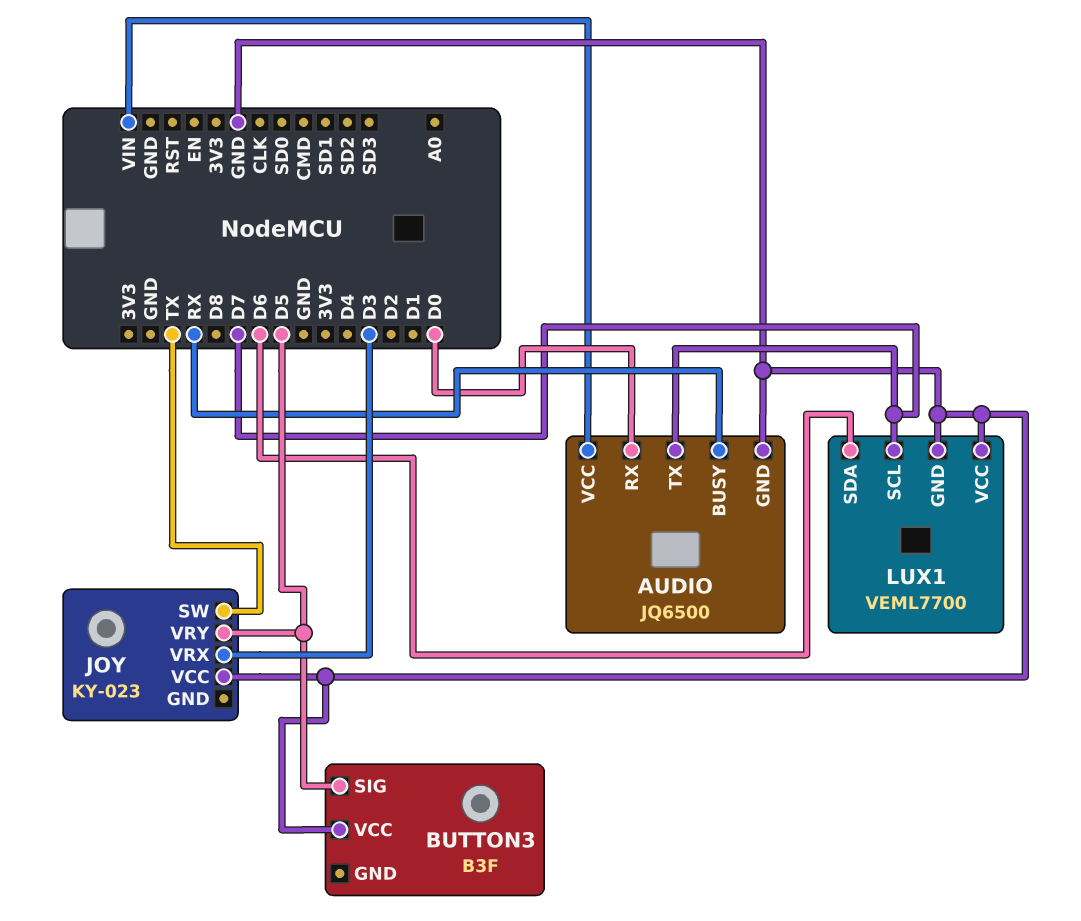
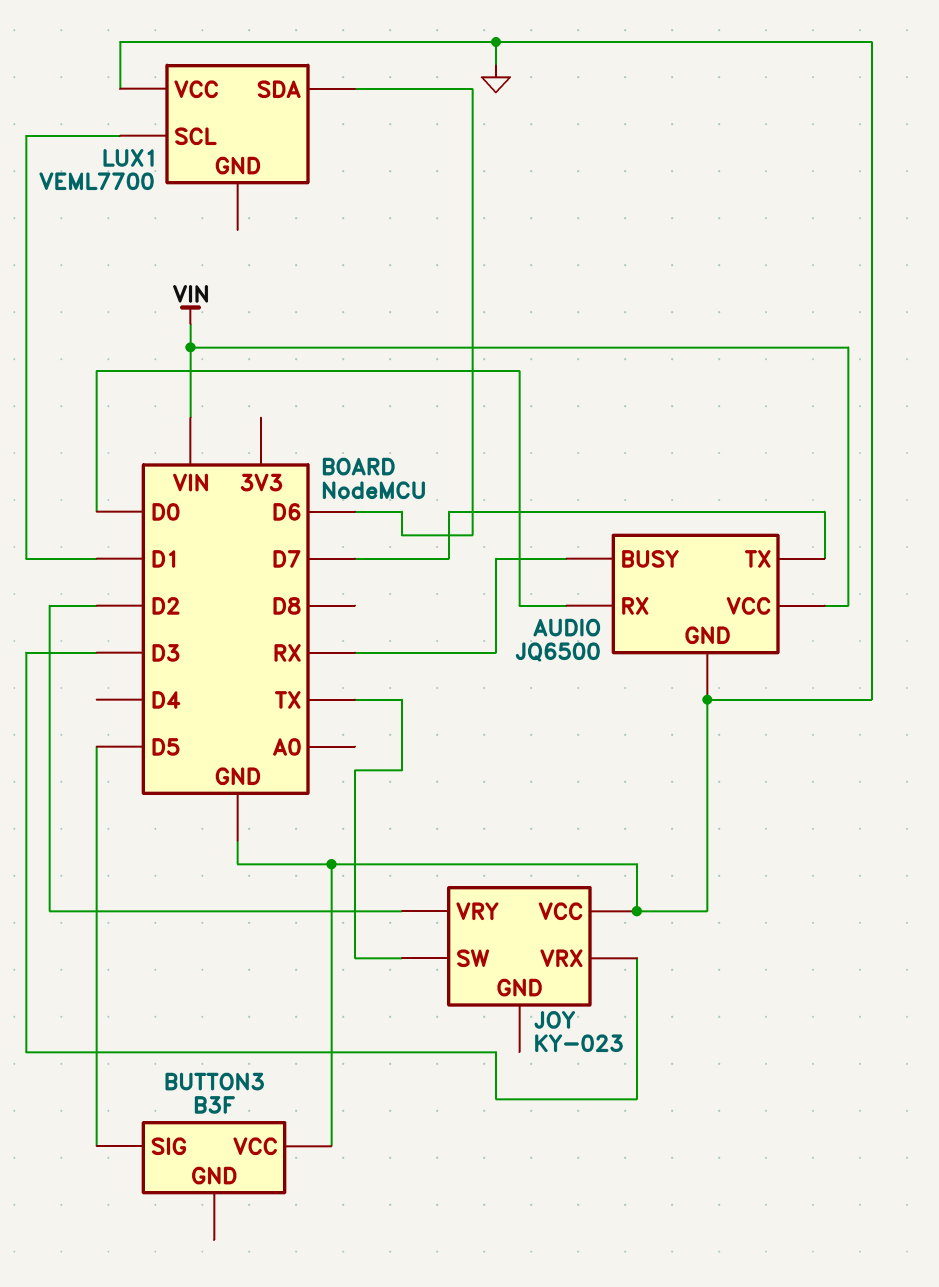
JOY pin VRY: D5 -> D2
LUX1 pin GND: GND -> none
LUX1 pin SCL: D7 -> D1

